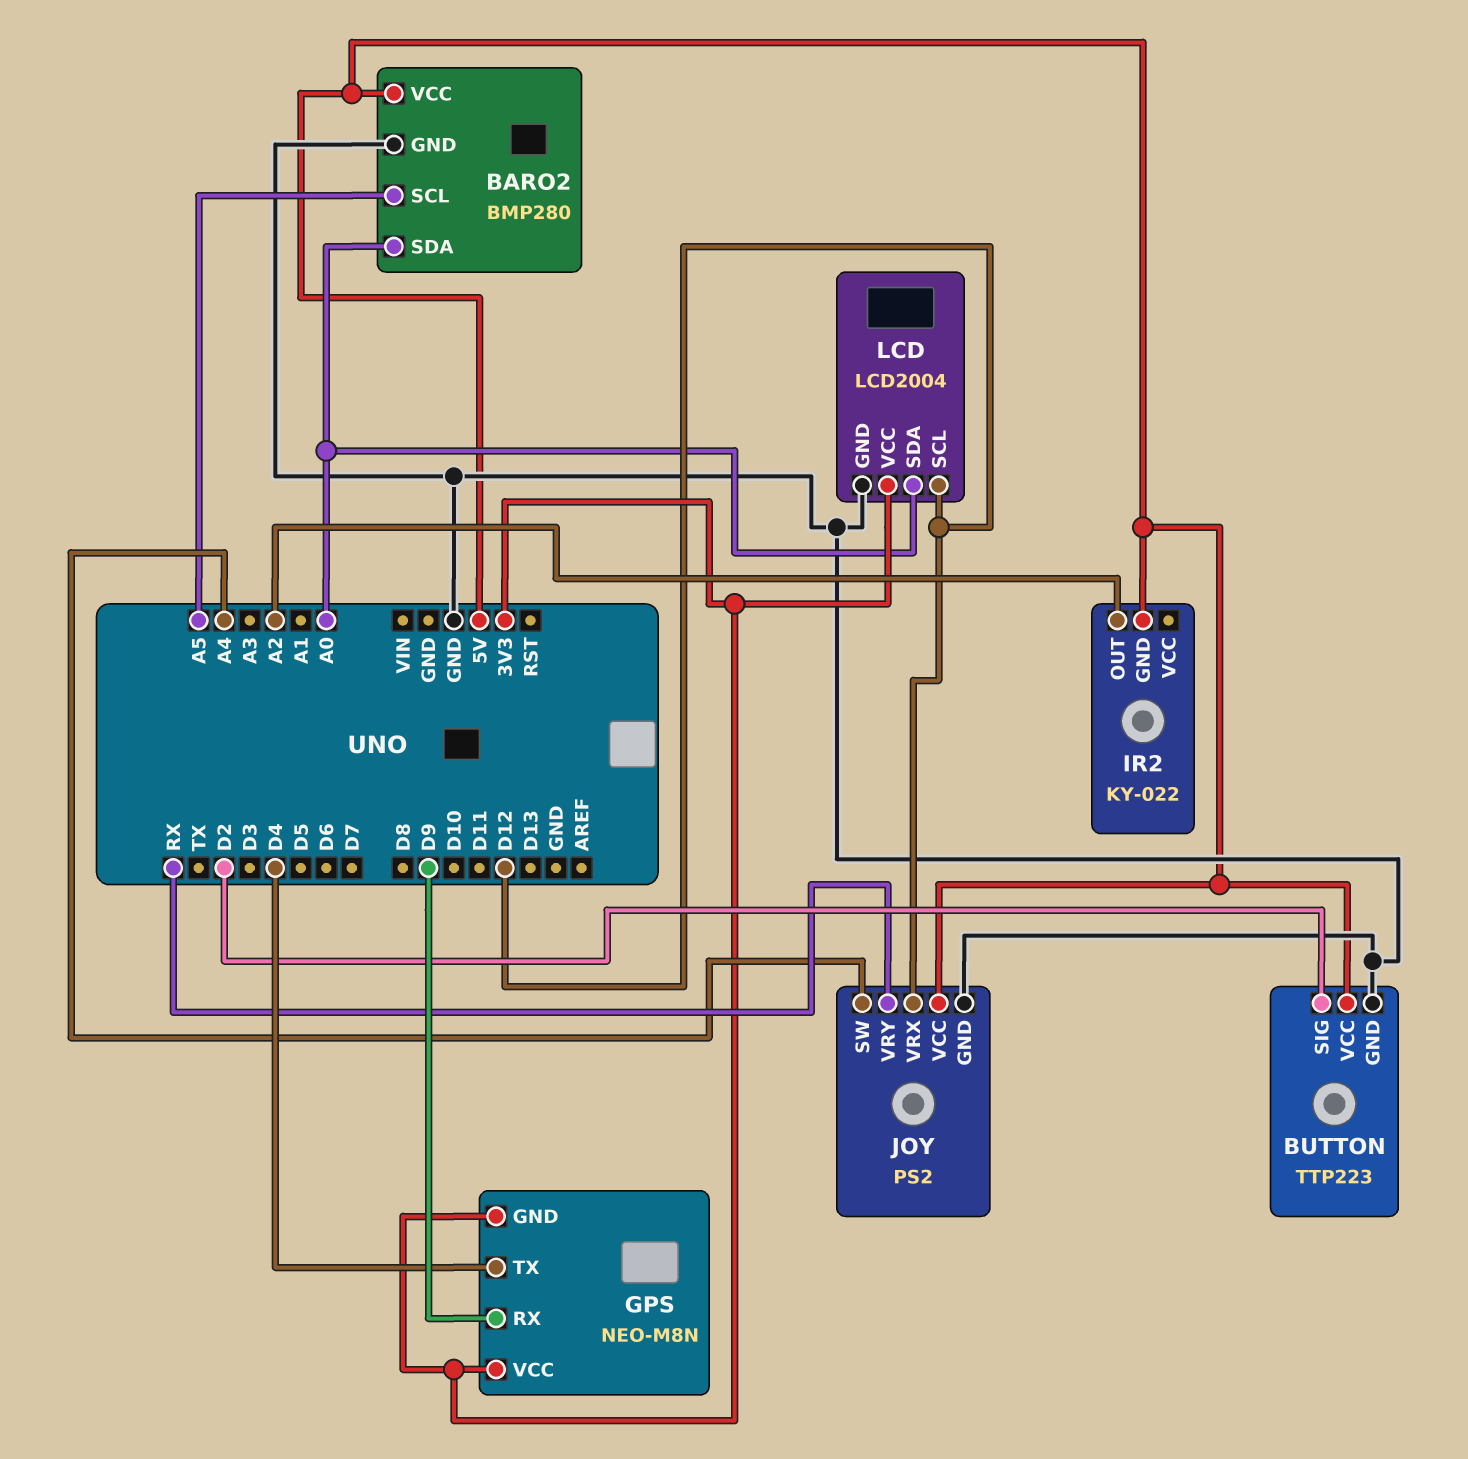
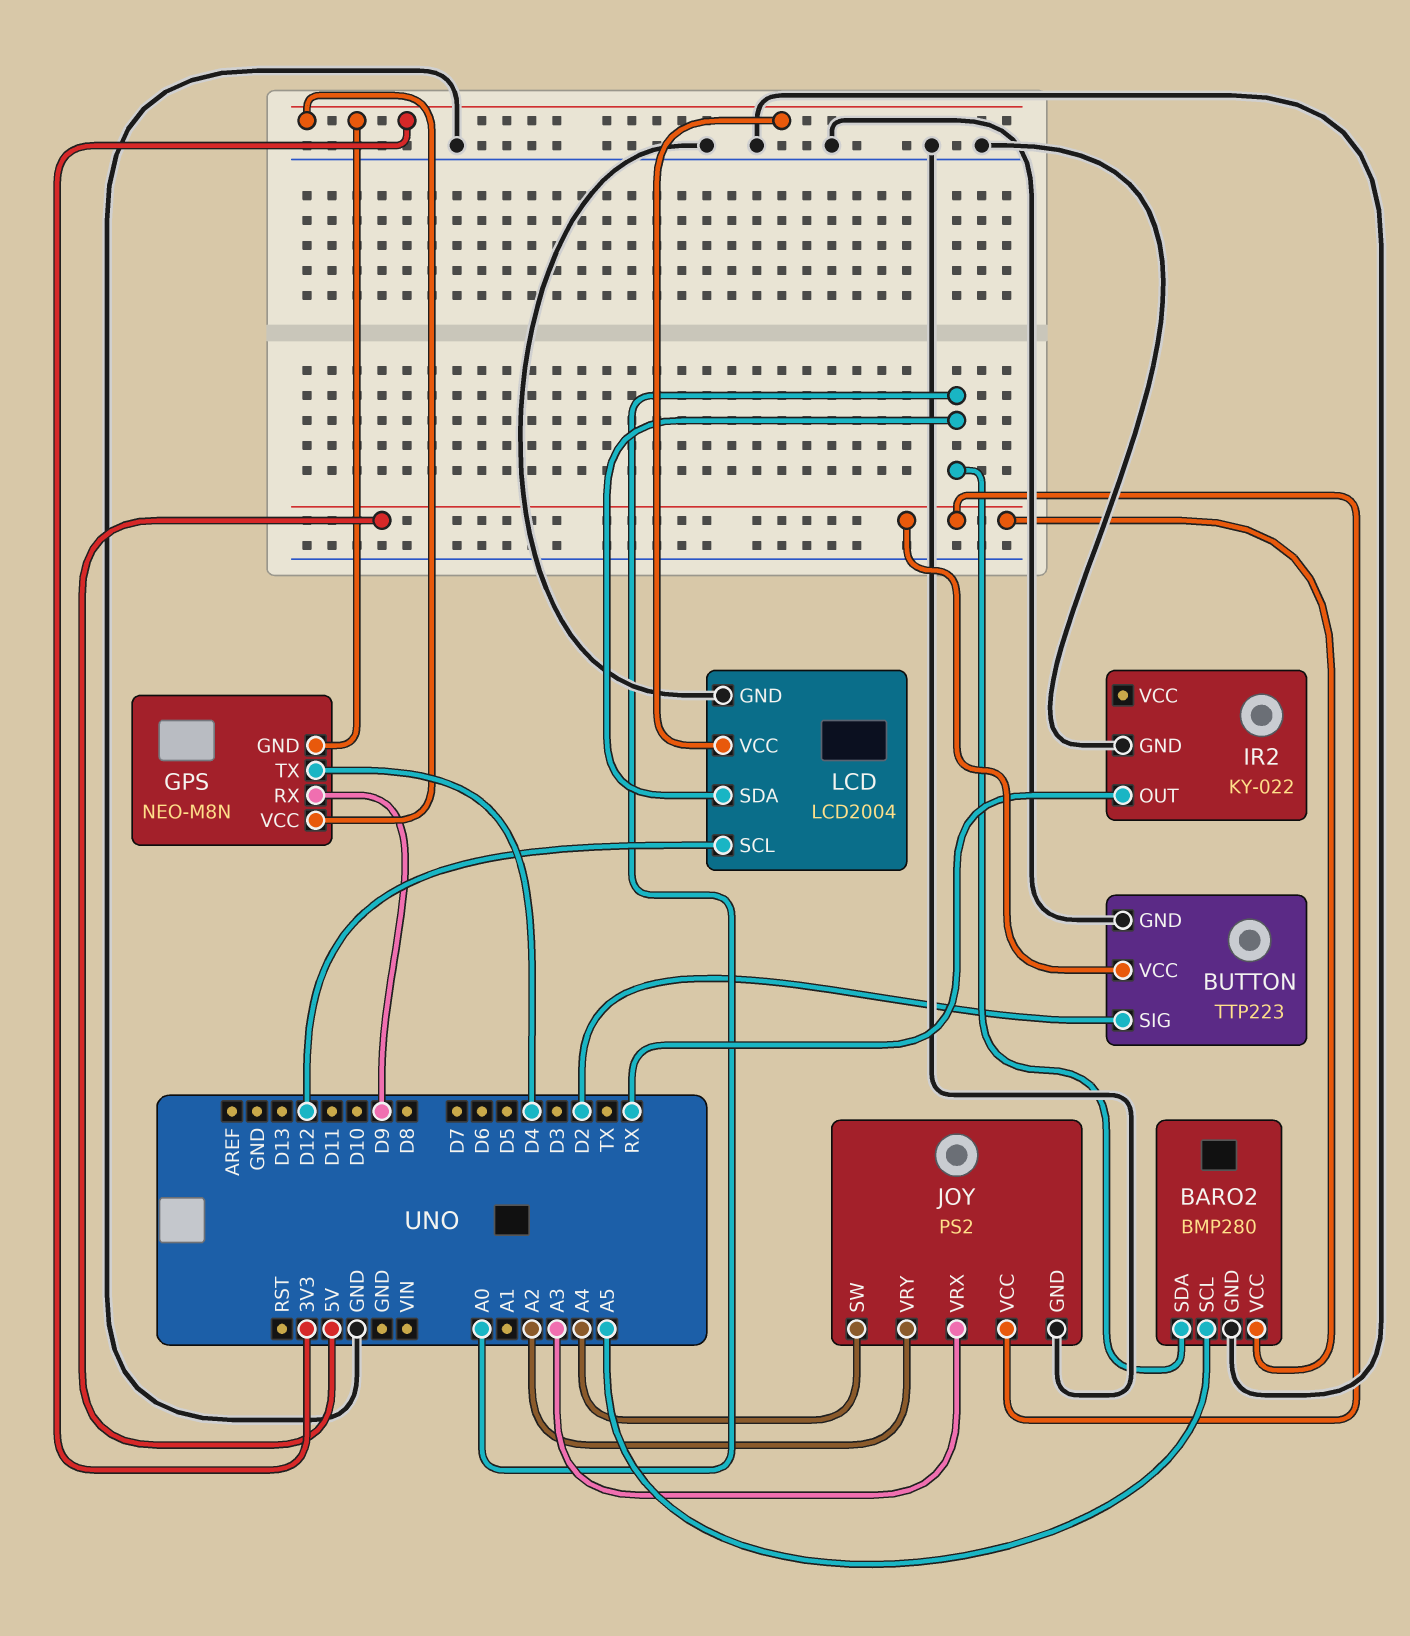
IR2 pin GND: 5V -> GND
IR2 pin OUT: A2 -> RX
JOY pin VRX: D12 -> A3
JOY pin VRY: RX -> A2

